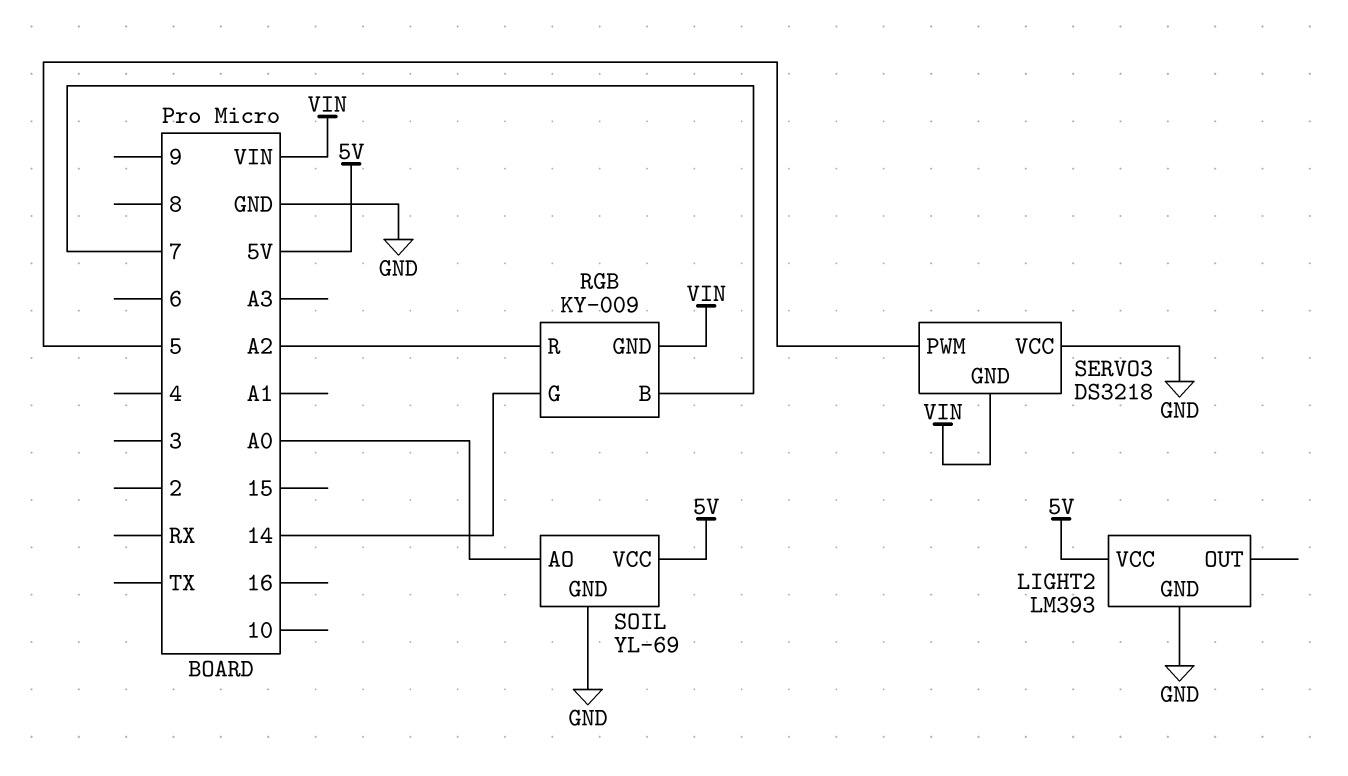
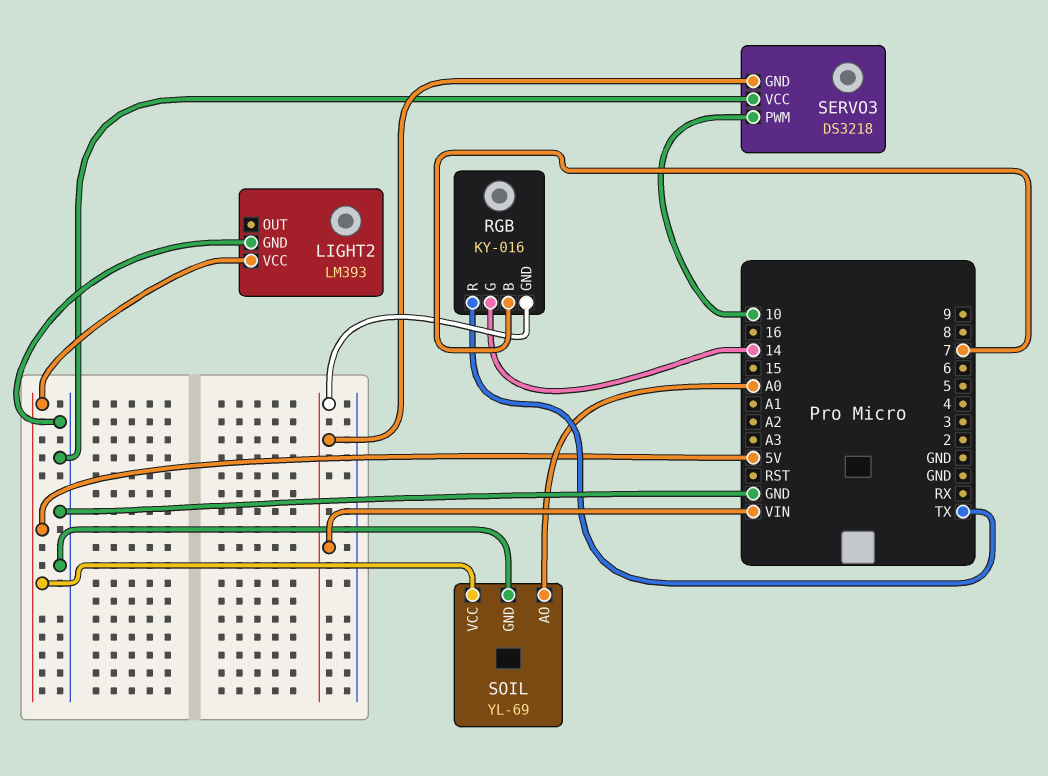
RGB: KY-009 -> KY-016
RGB pin R: A2 -> TX
SERVO3 pin PWM: 5 -> 10

